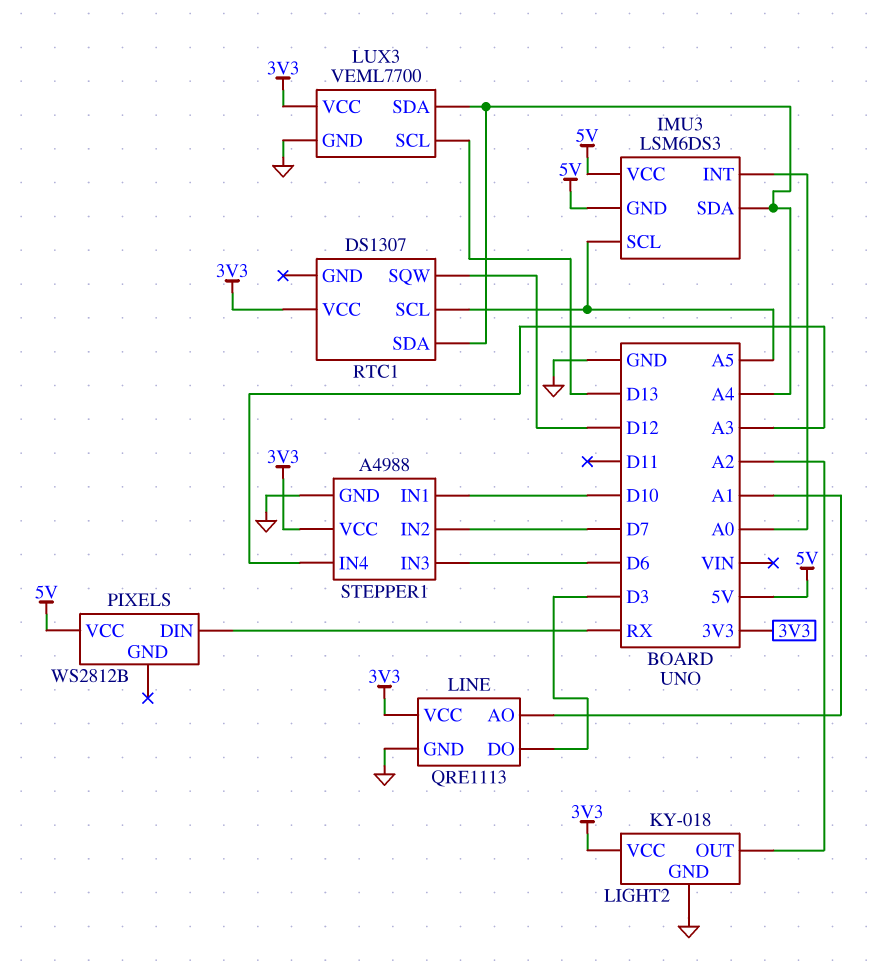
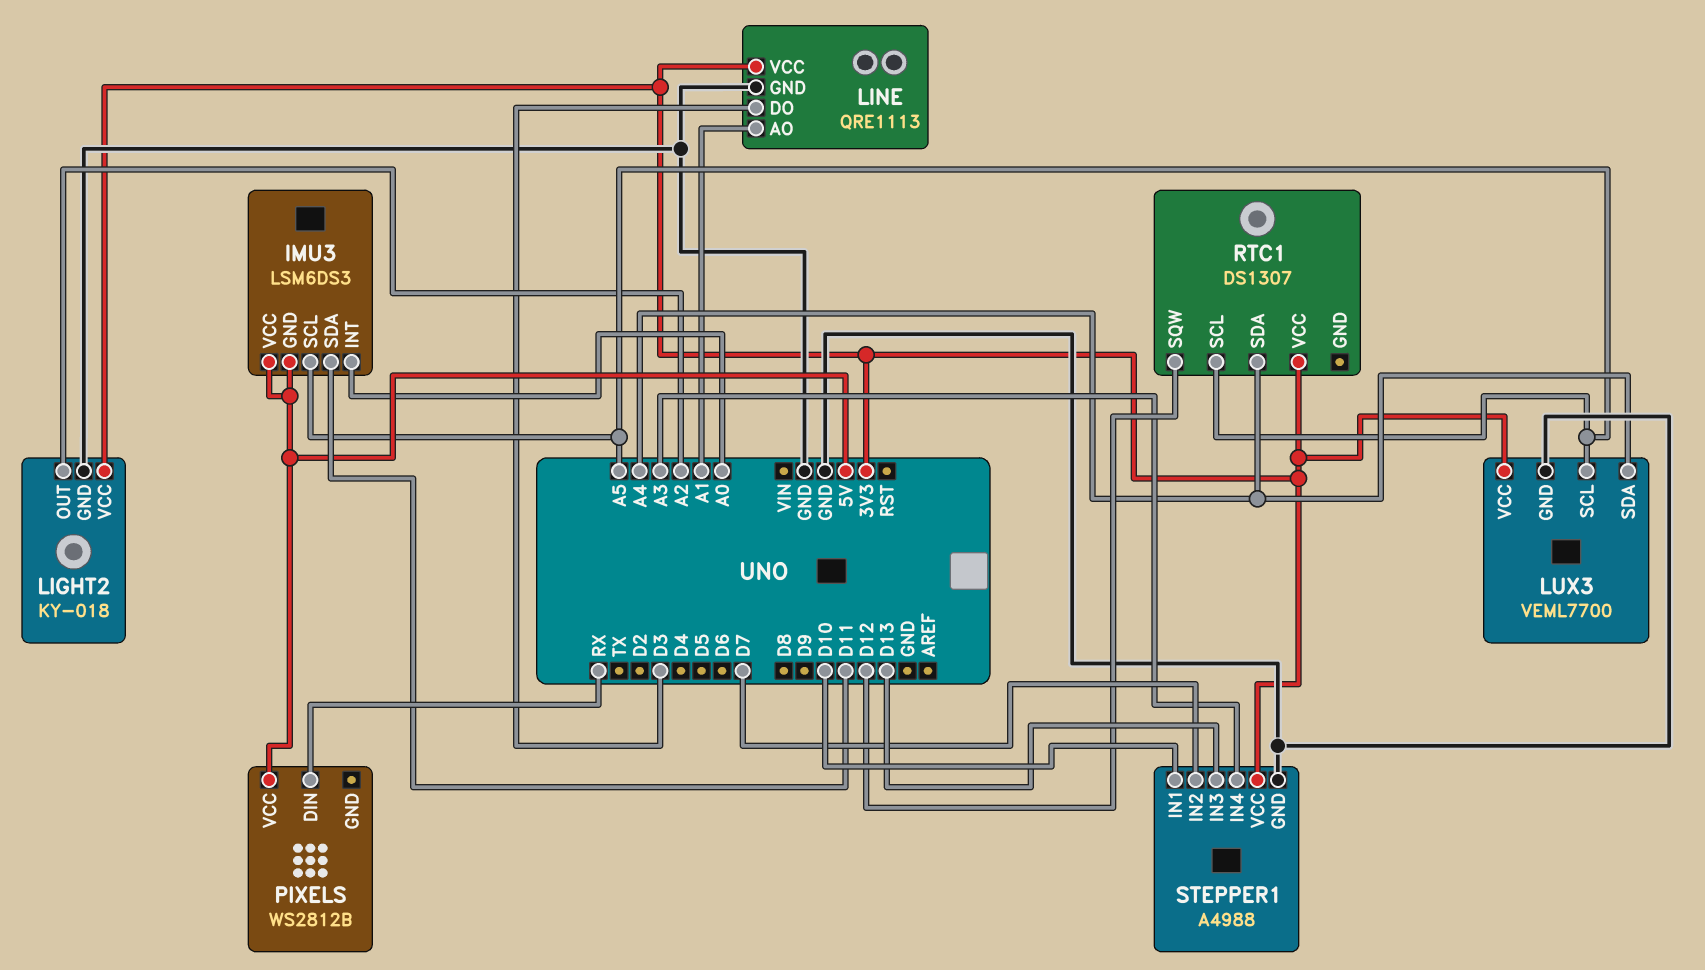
IMU3 pin SDA: A4 -> D11
LUX3 pin SCL: D13 -> A5
STEPPER1 pin IN3: D6 -> D13

